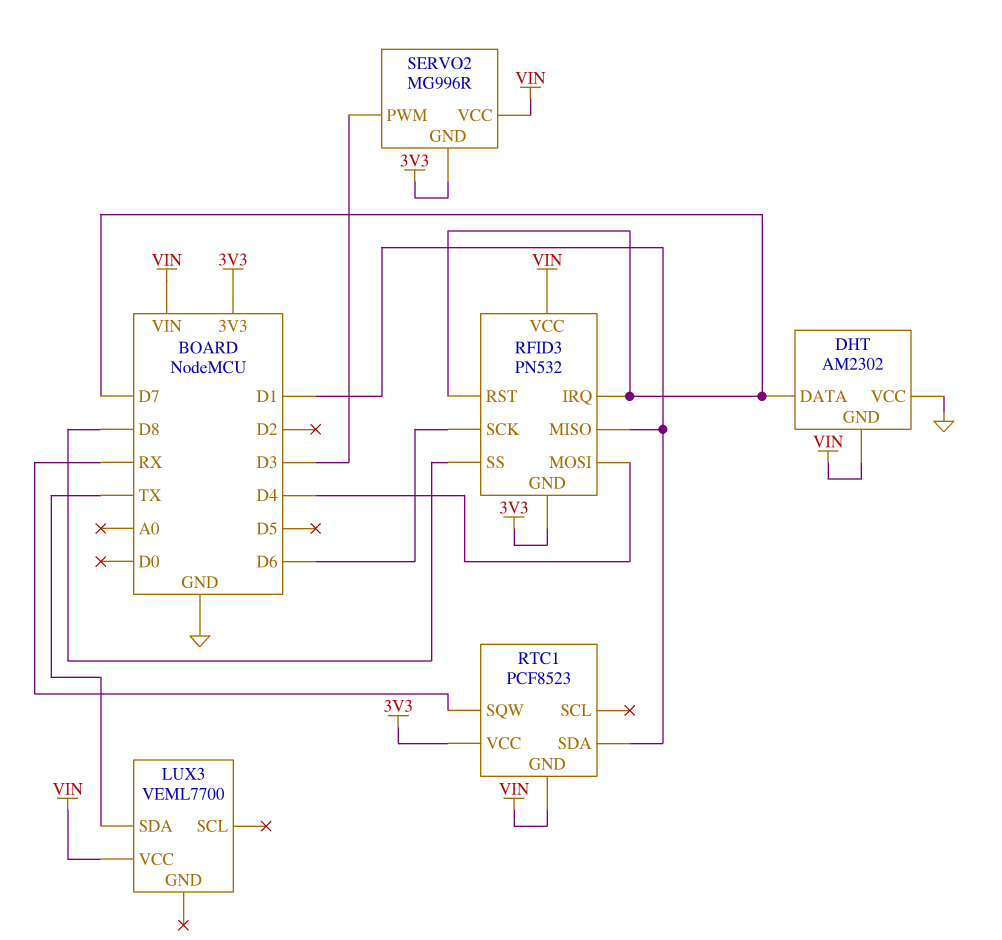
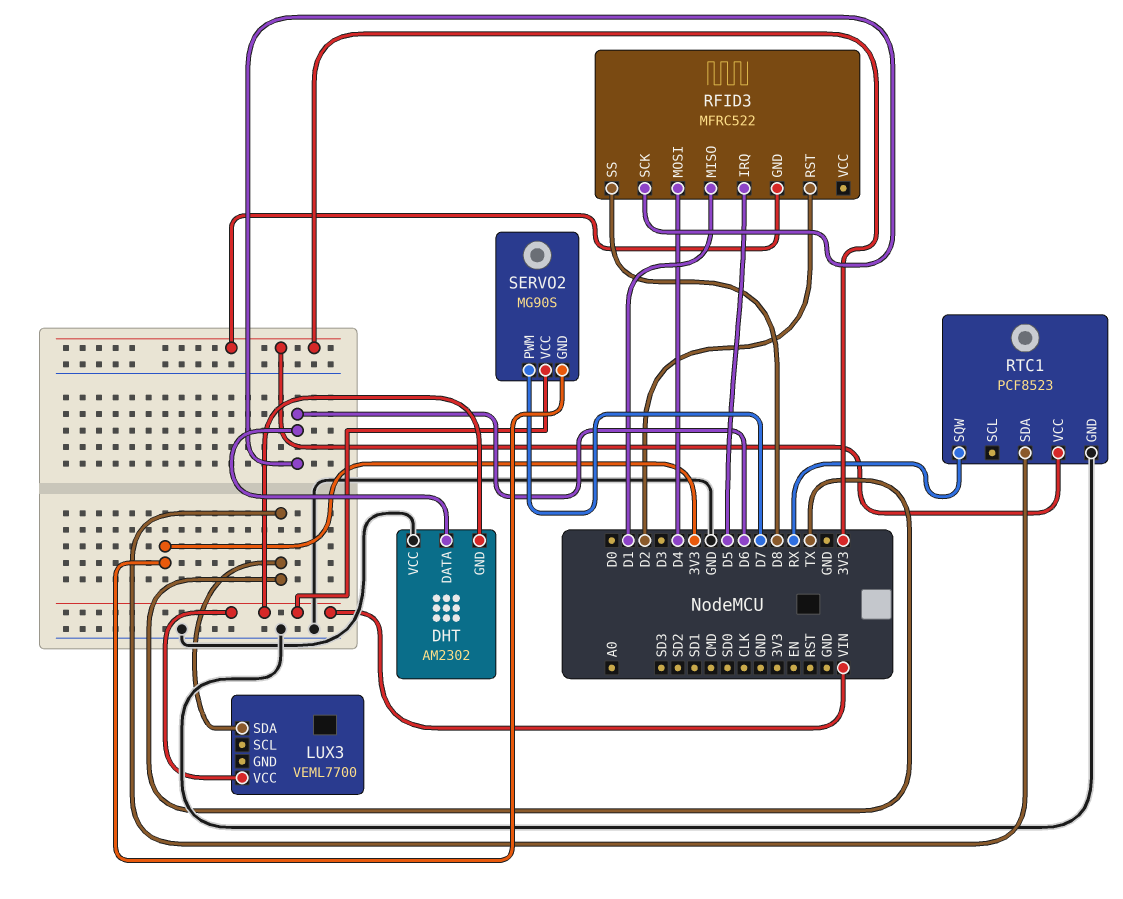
DHT pin DATA: D7 -> D6
RFID3: PN532 -> MFRC522
RFID3 pin IRQ: D7 -> D5
RFID3 pin RST: D7 -> D2
RFID3 pin VCC: VIN -> none
RTC1 pin GND: VIN -> GND
RTC1 pin SDA: D1 -> TX
SERVO2: MG996R -> MG90S
SERVO2 pin PWM: D3 -> D7

